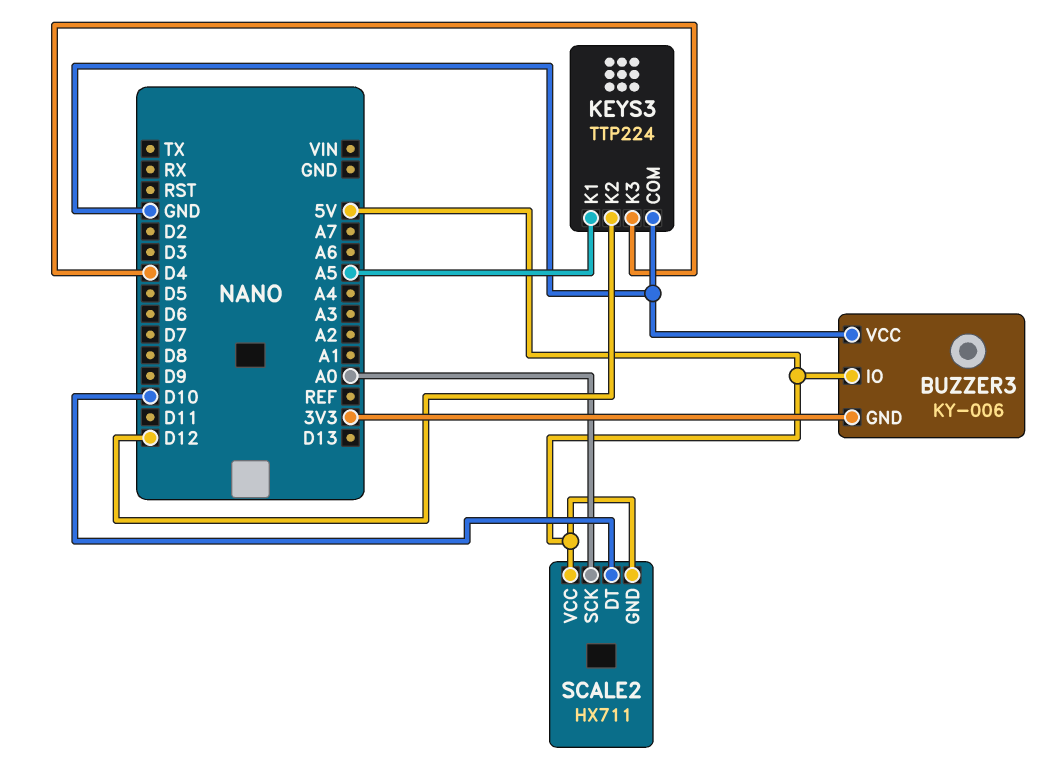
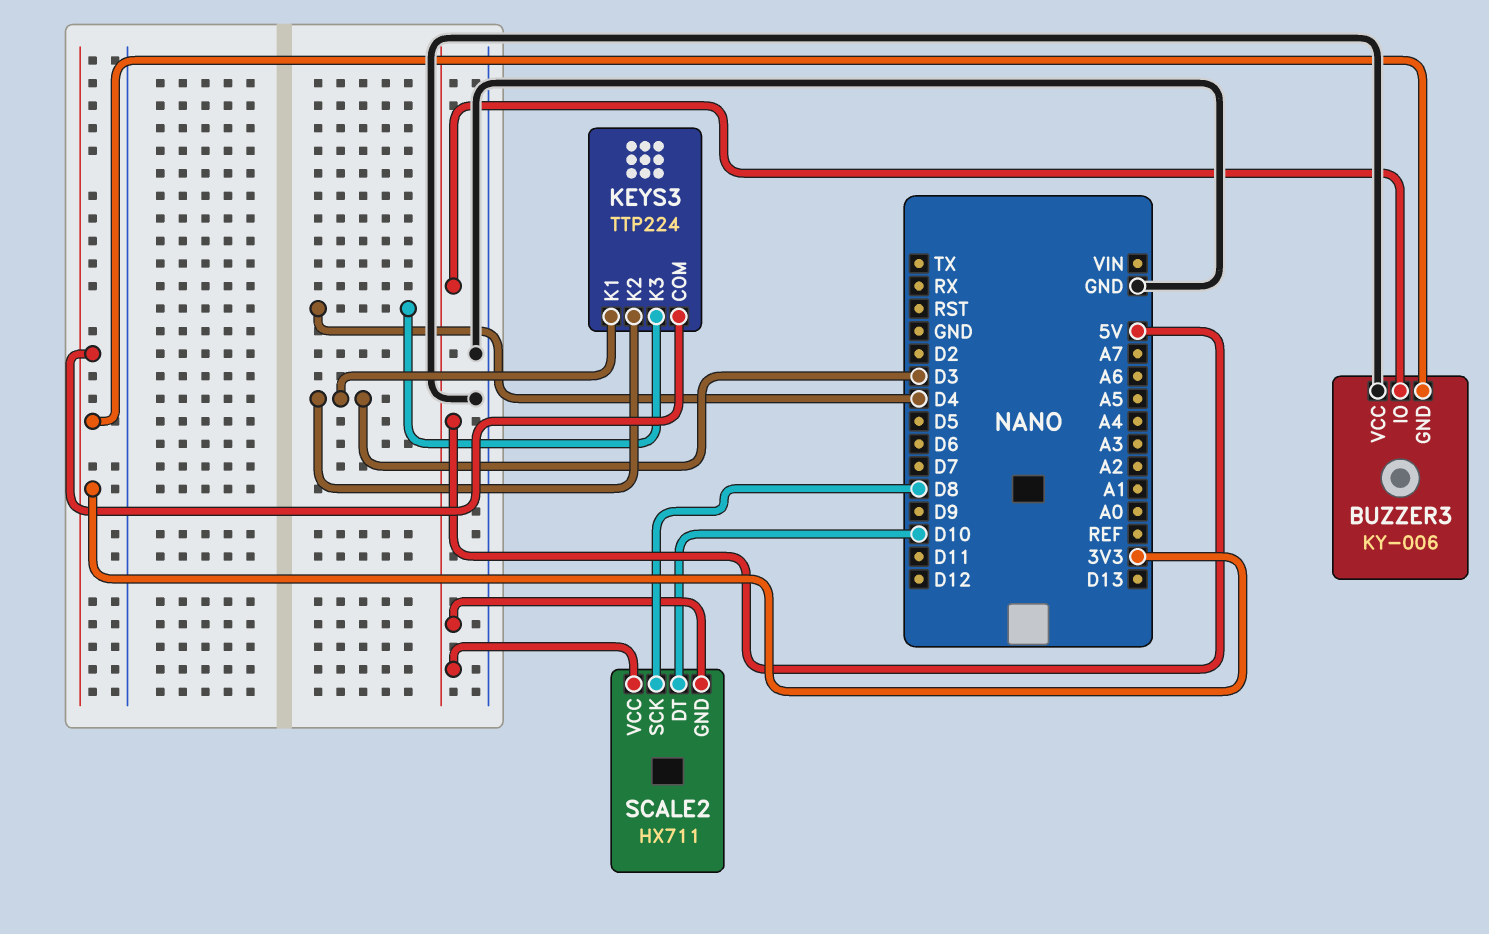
KEYS3 pin COM: GND -> 3V3
KEYS3 pin K1: A5 -> D3
KEYS3 pin K2: D12 -> D3
SCALE2 pin SCK: A0 -> D8

